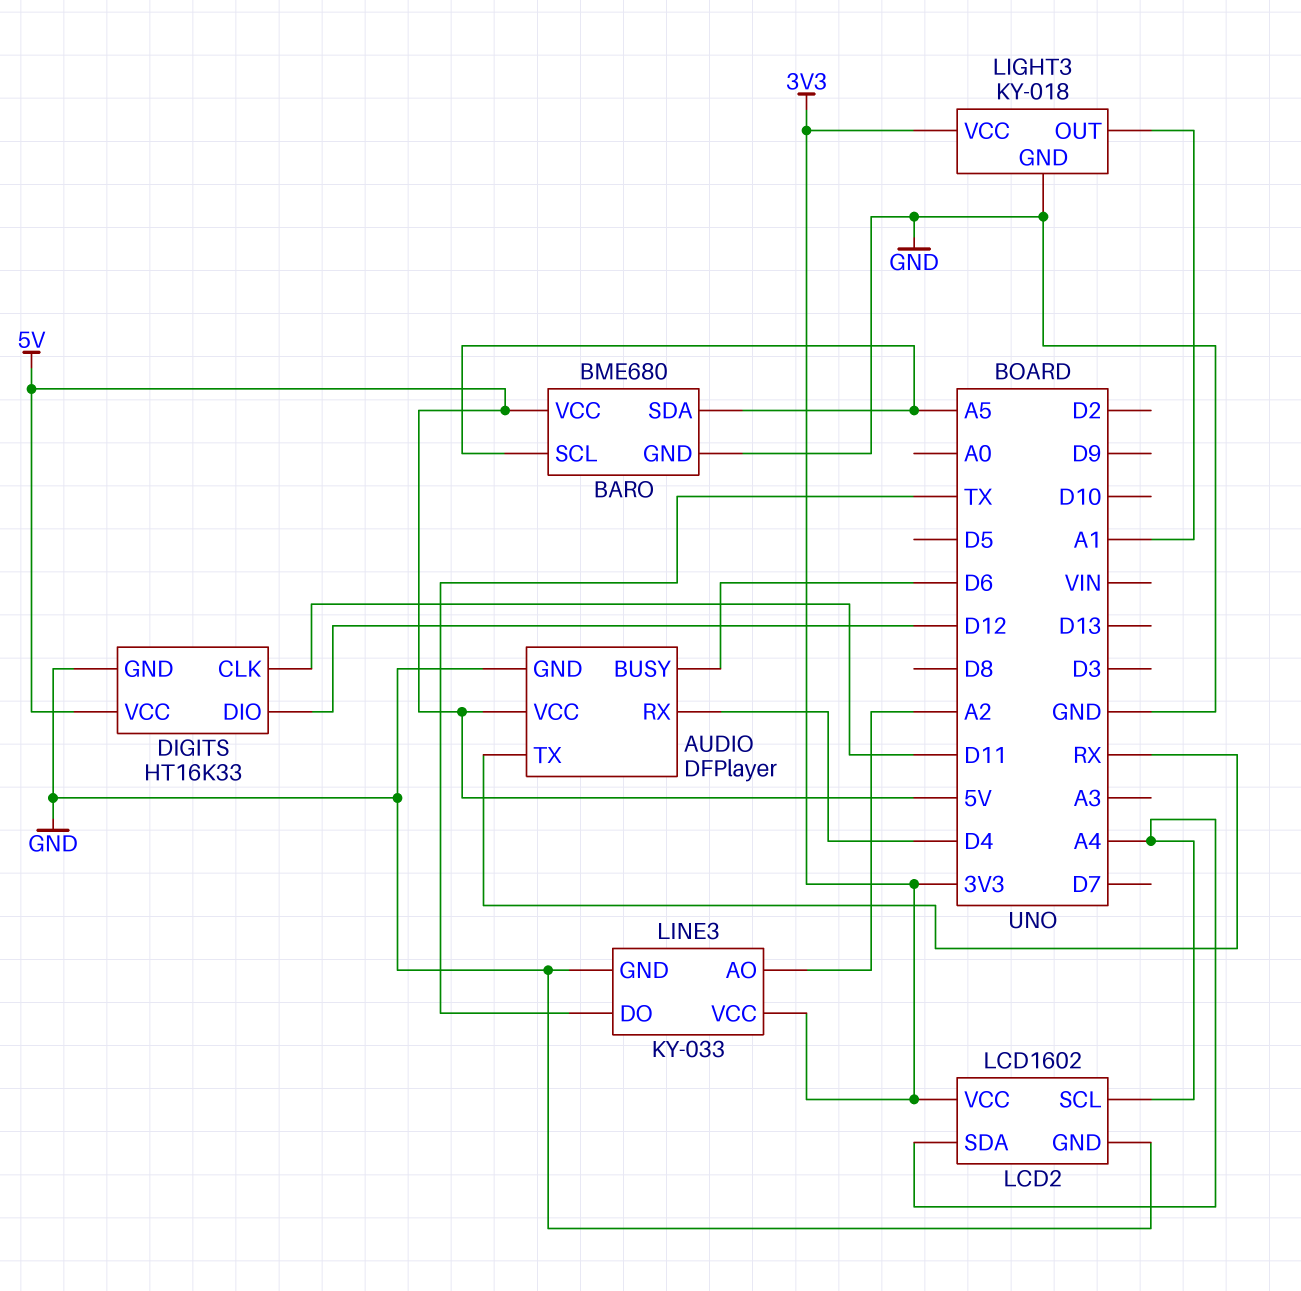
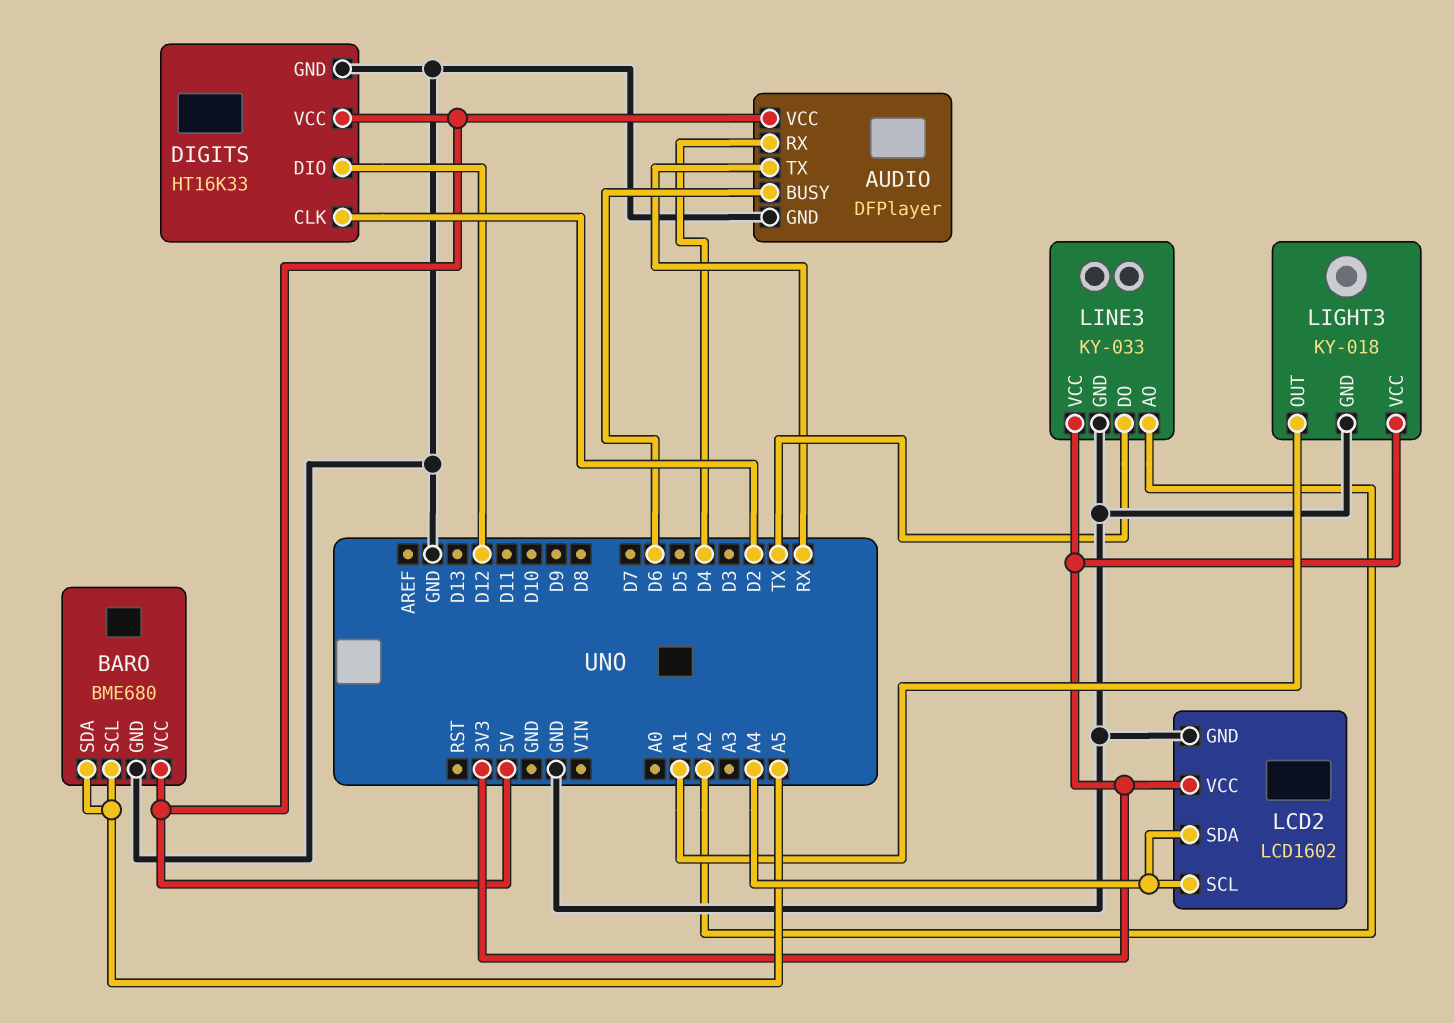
DIGITS pin CLK: D11 -> D2

